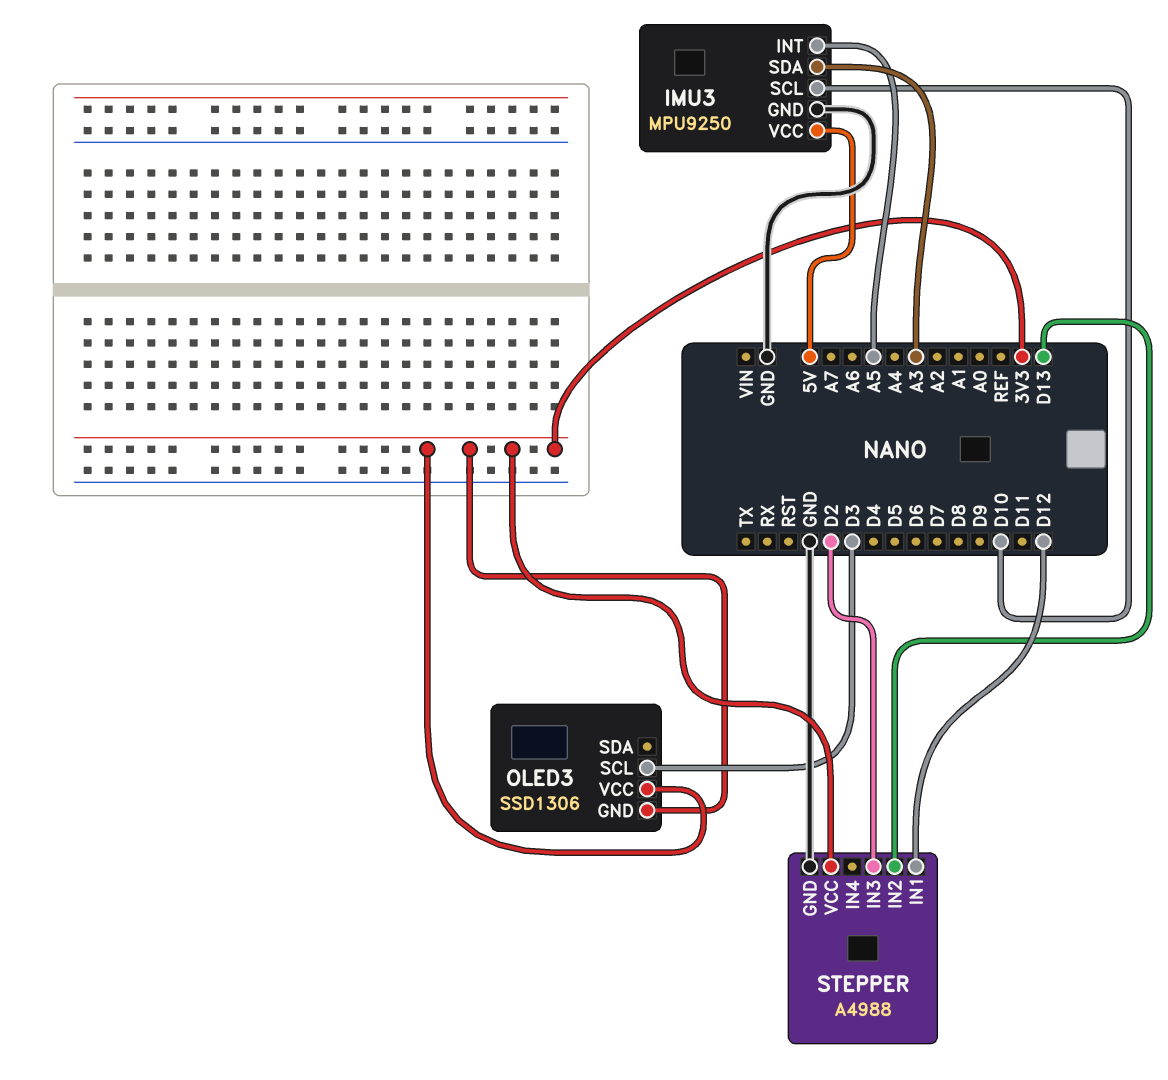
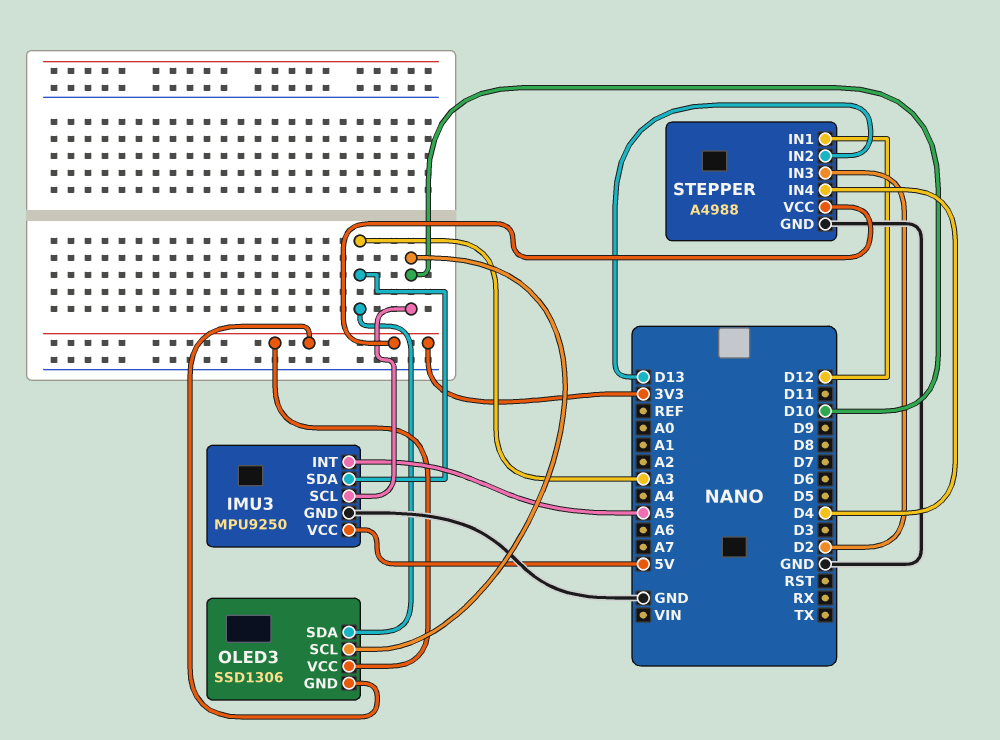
OLED3 pin SCL: D3 -> D10
OLED3 pin SDA: none -> A3
STEPPER pin IN4: none -> D4

